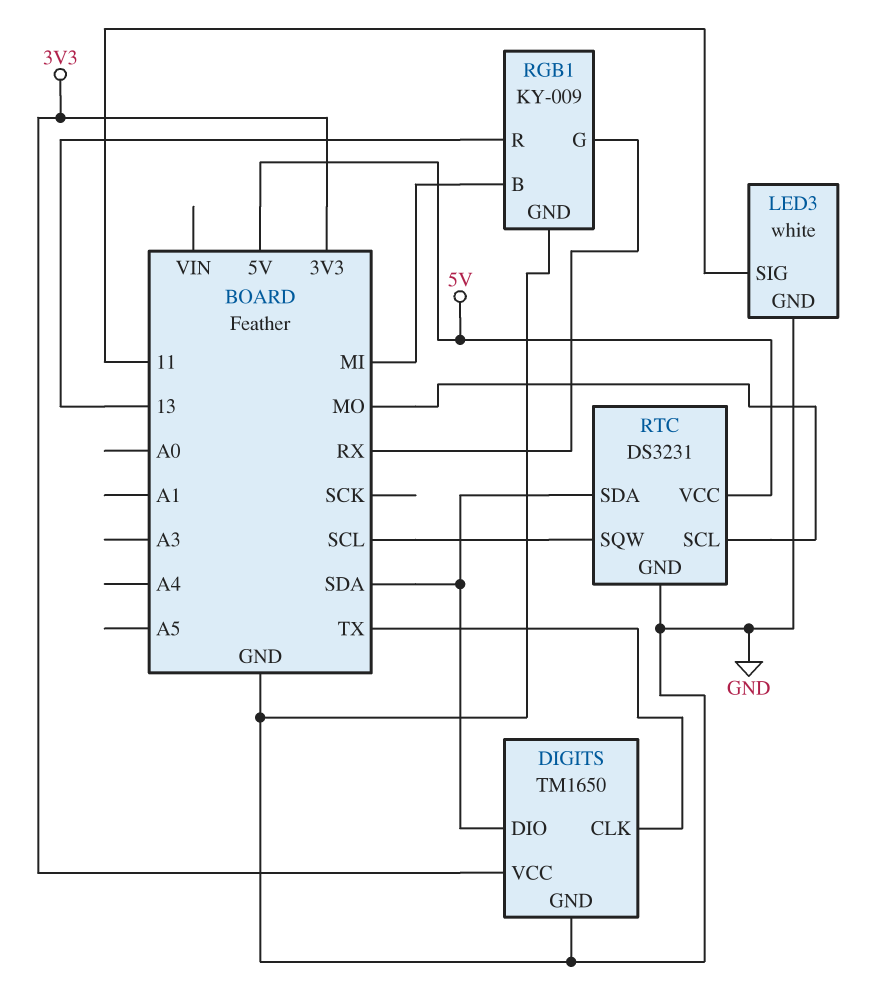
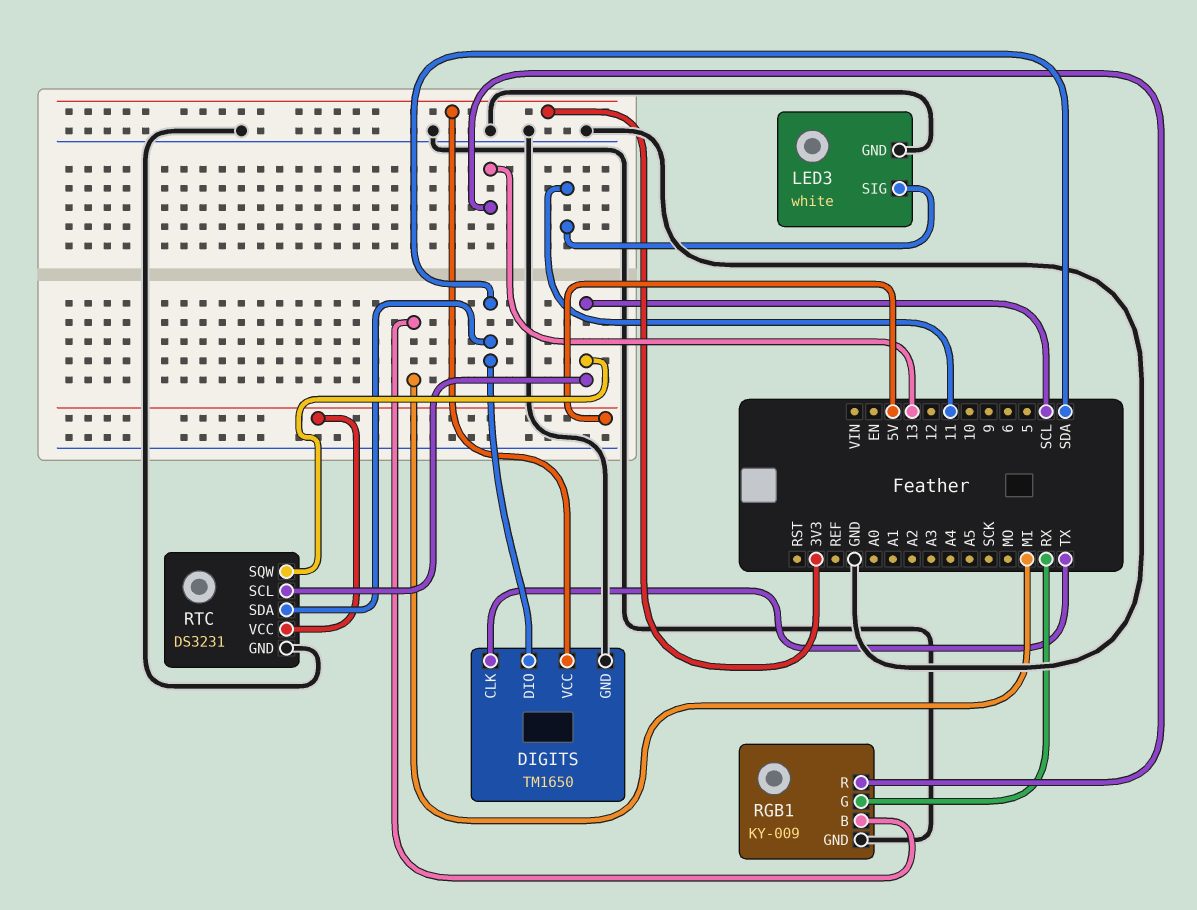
RTC pin SCL: MO -> SCL

